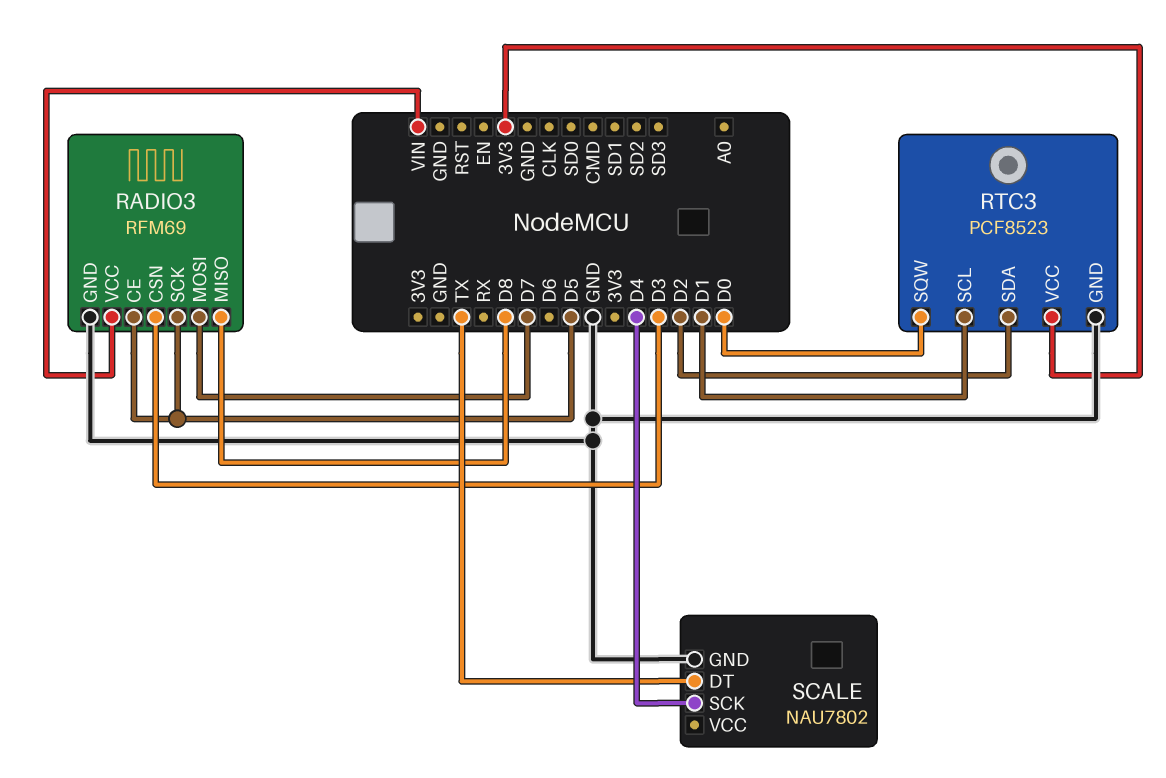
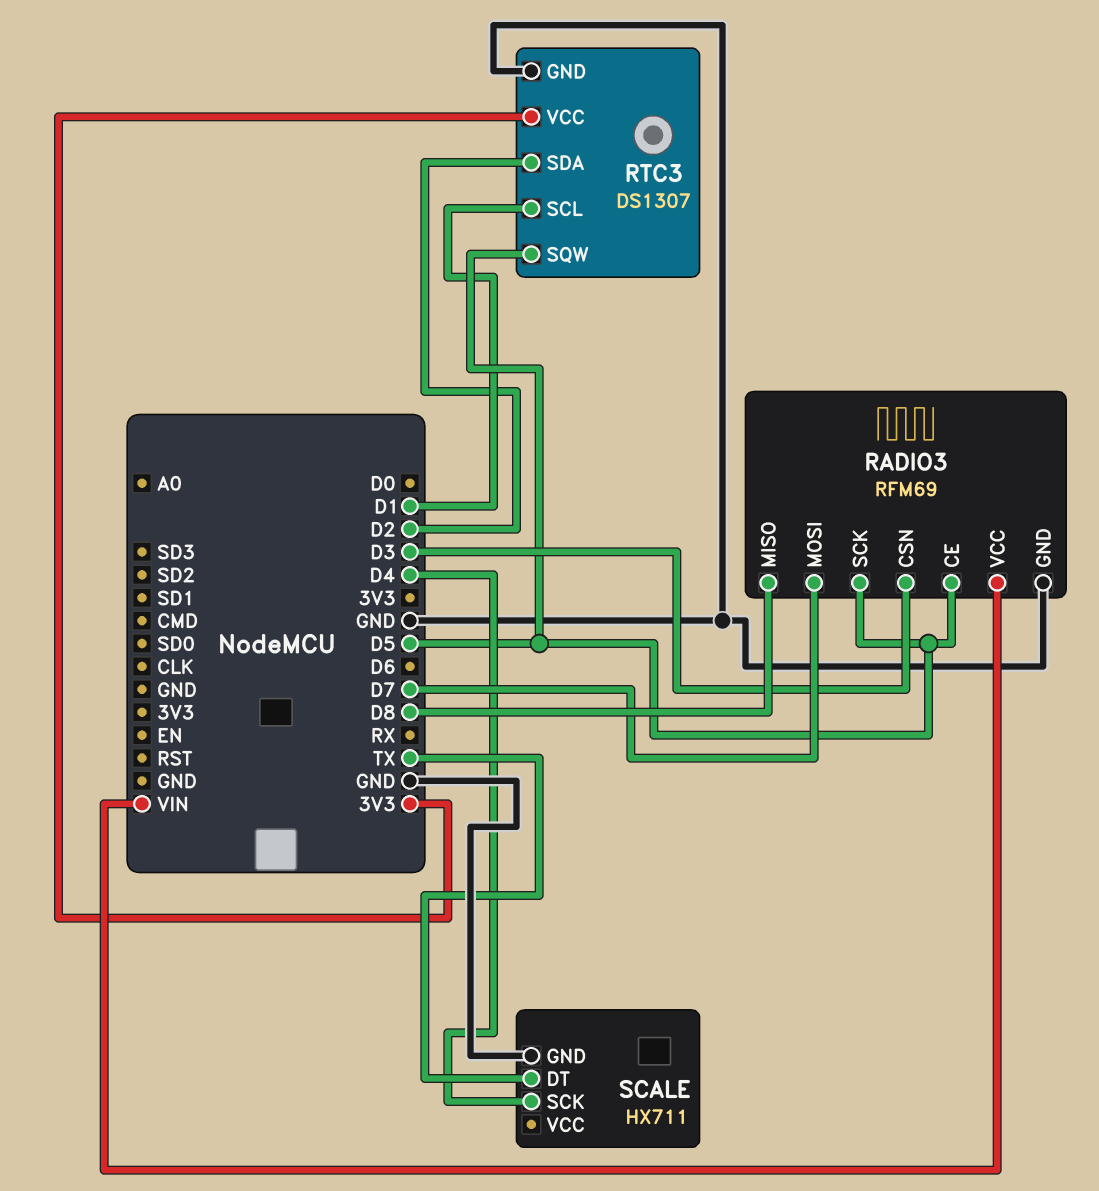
RTC3: PCF8523 -> DS1307
RTC3 pin SQW: D0 -> D5
SCALE: NAU7802 -> HX711

